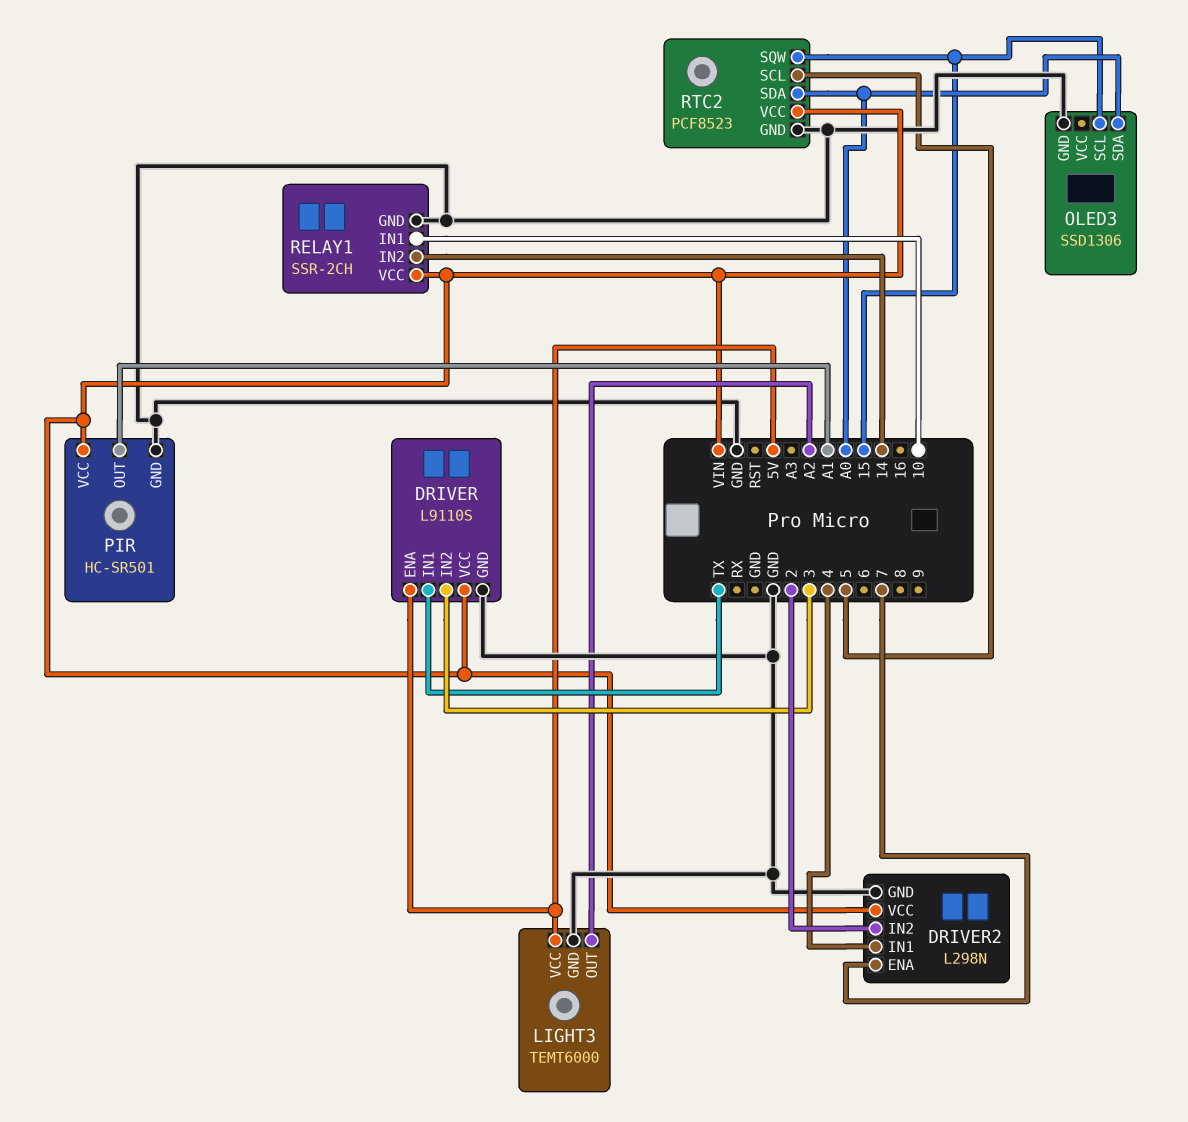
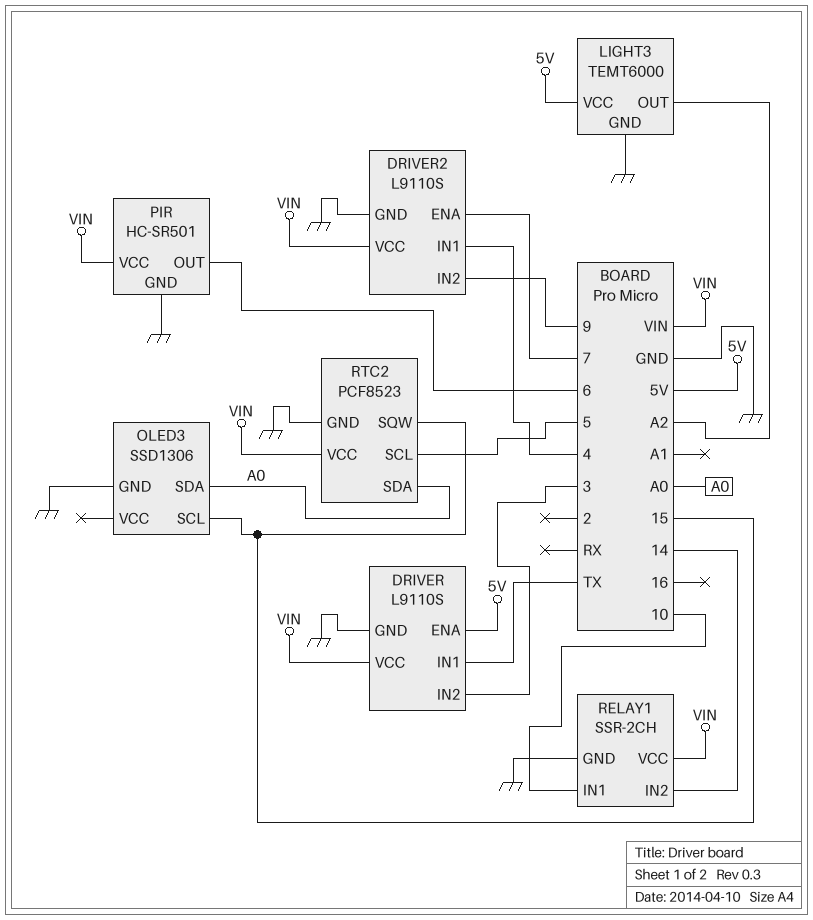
DRIVER2: L298N -> L9110S
DRIVER2 pin IN2: 2 -> 9
PIR pin OUT: A1 -> 6

